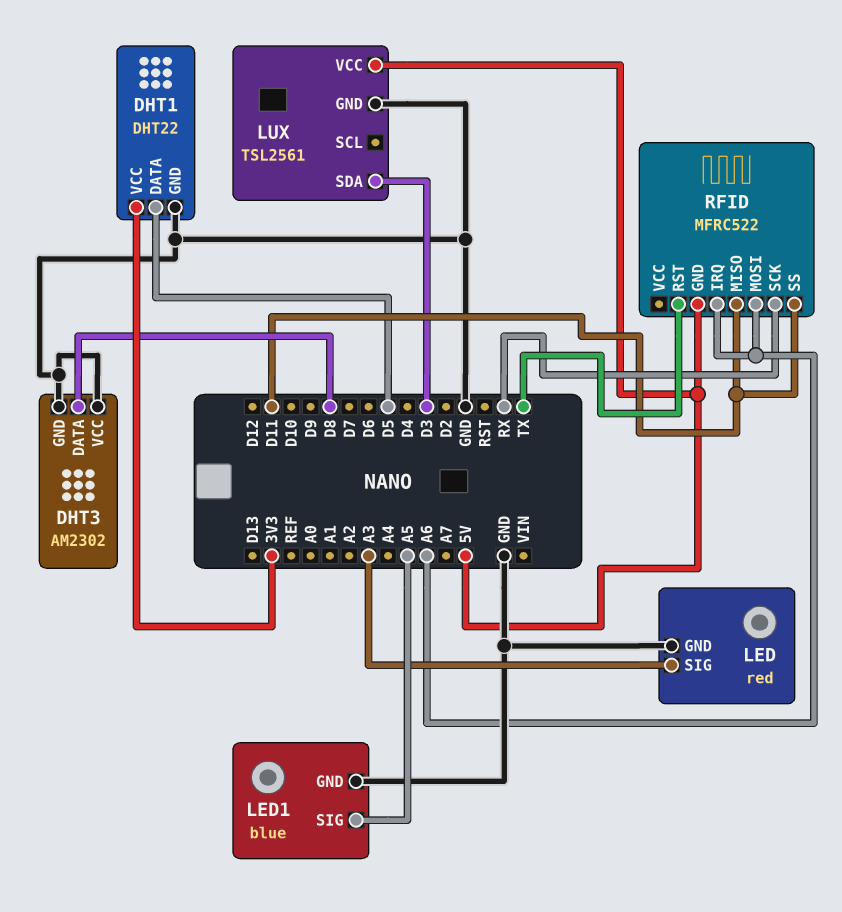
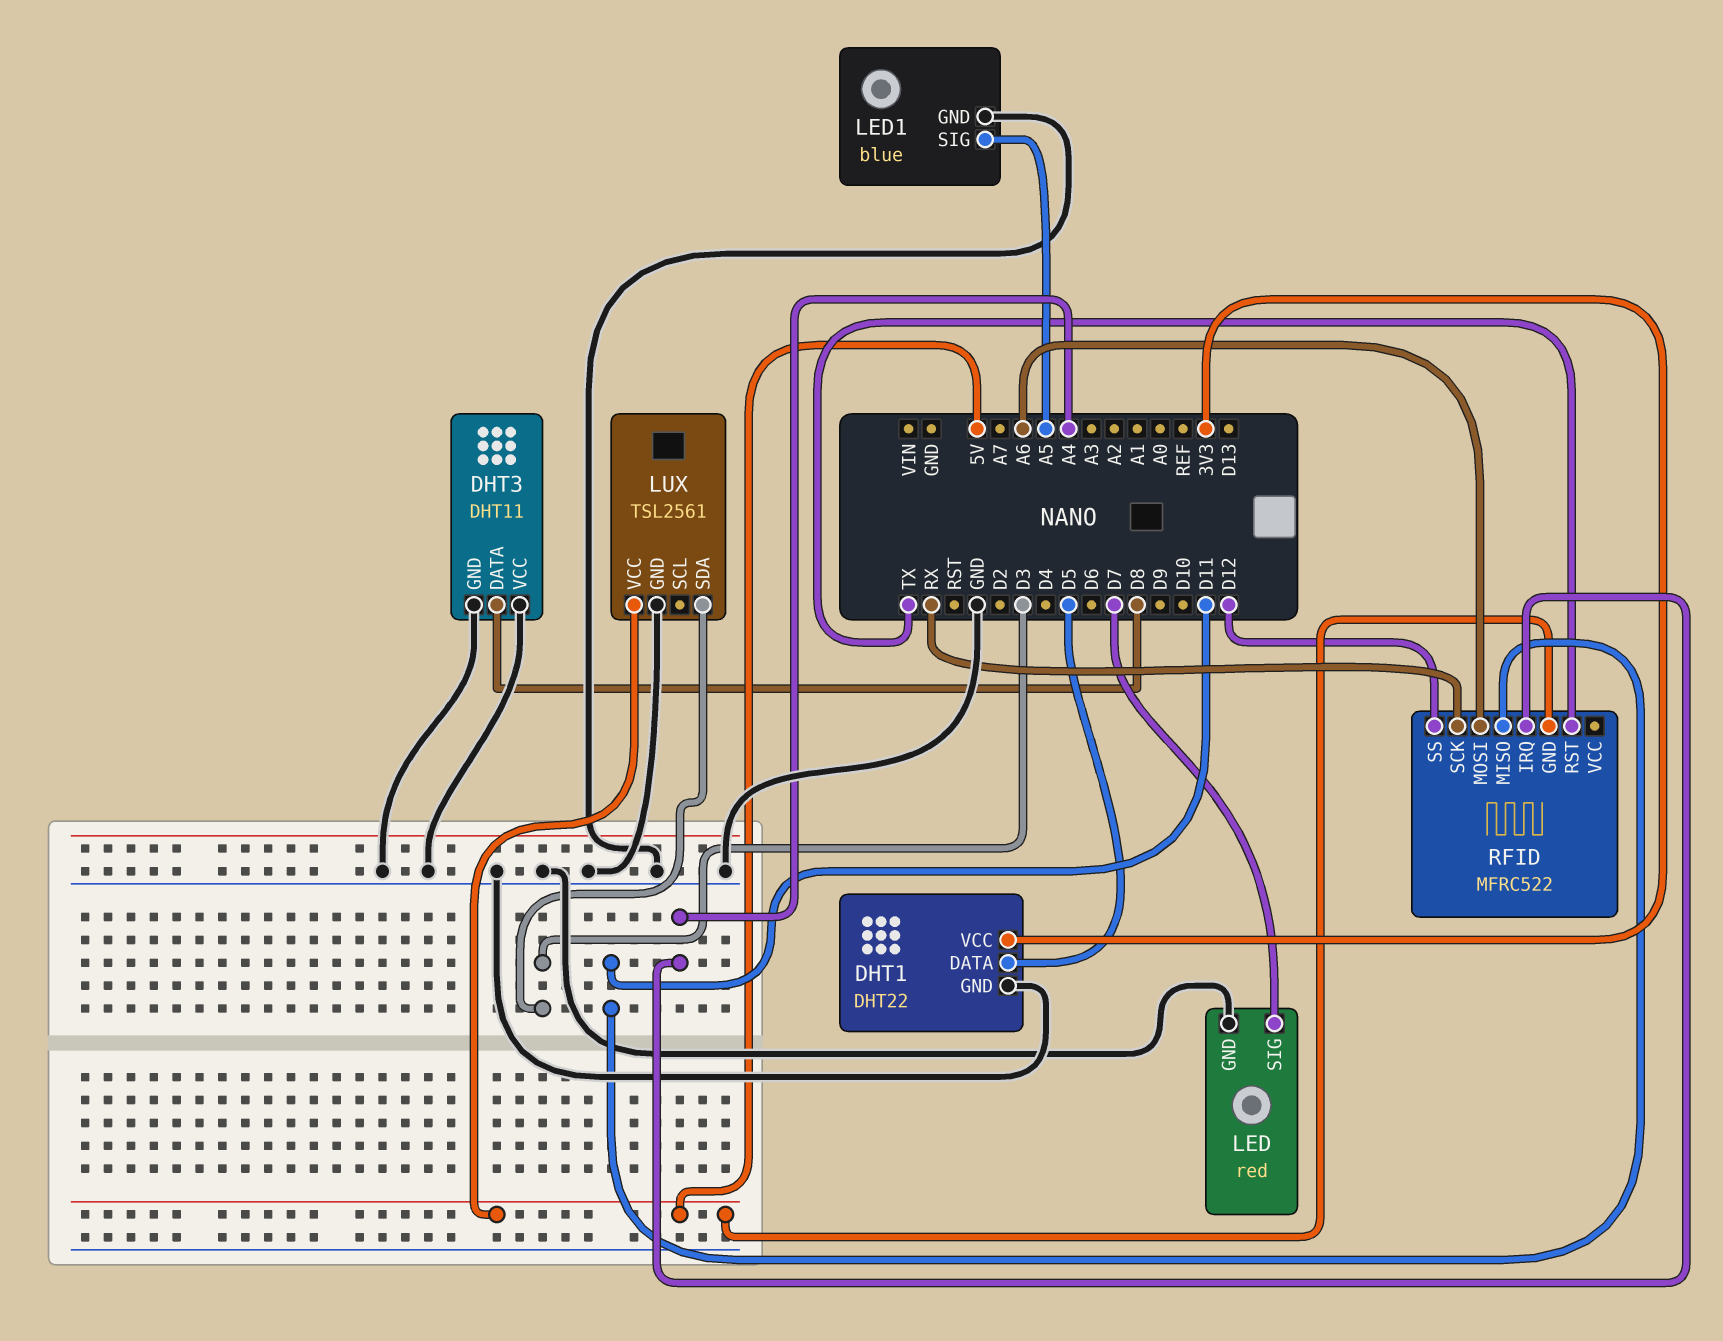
DHT3: AM2302 -> DHT11
LED pin SIG: A3 -> D7
RFID pin IRQ: A6 -> A4
RFID pin SS: D11 -> D12

